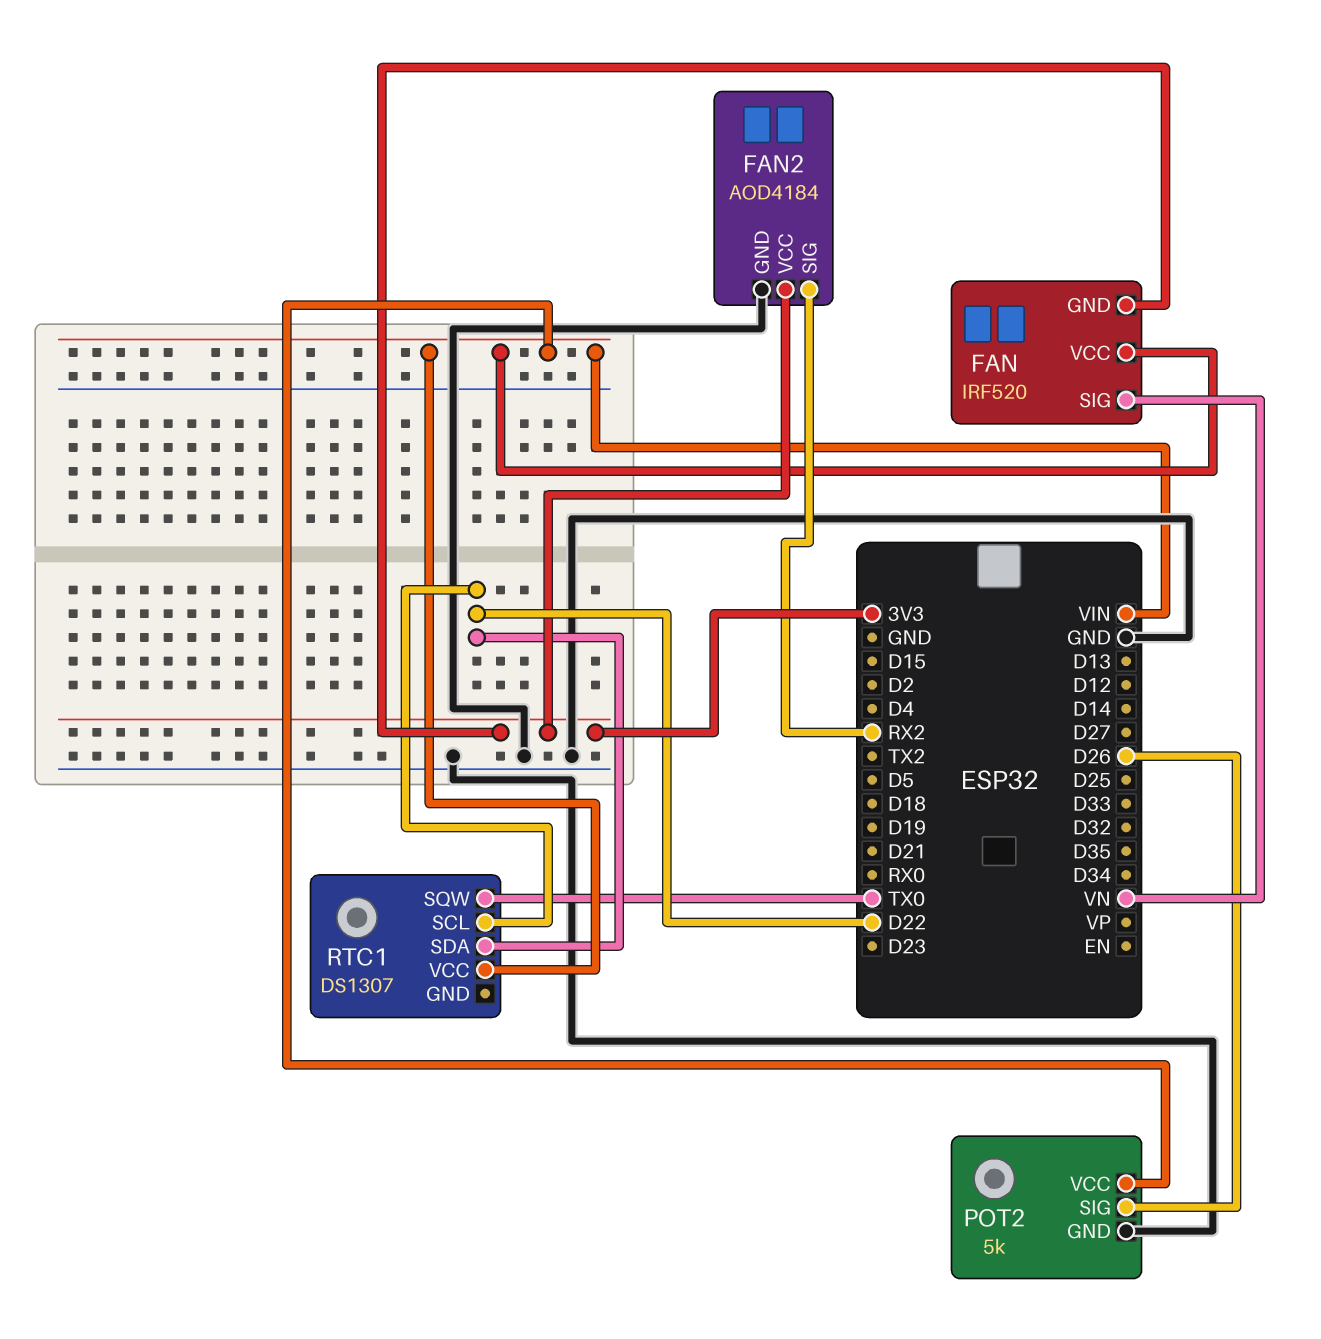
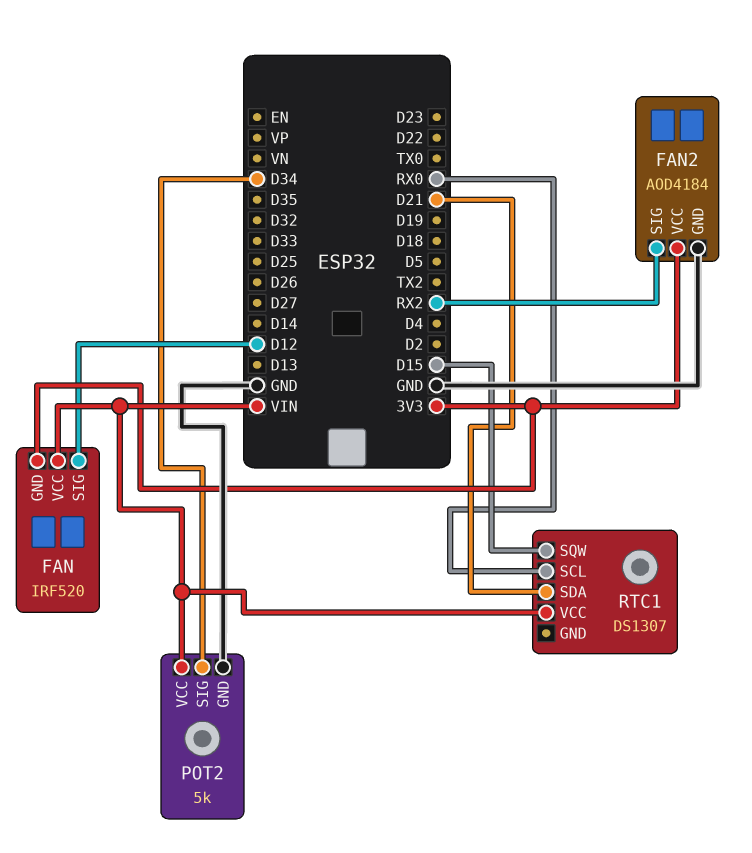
FAN pin SIG: VN -> D12
POT2 pin SIG: D26 -> D34
RTC1 pin SCL: D22 -> RX0
RTC1 pin SDA: D22 -> D21
RTC1 pin SQW: TX0 -> D15

